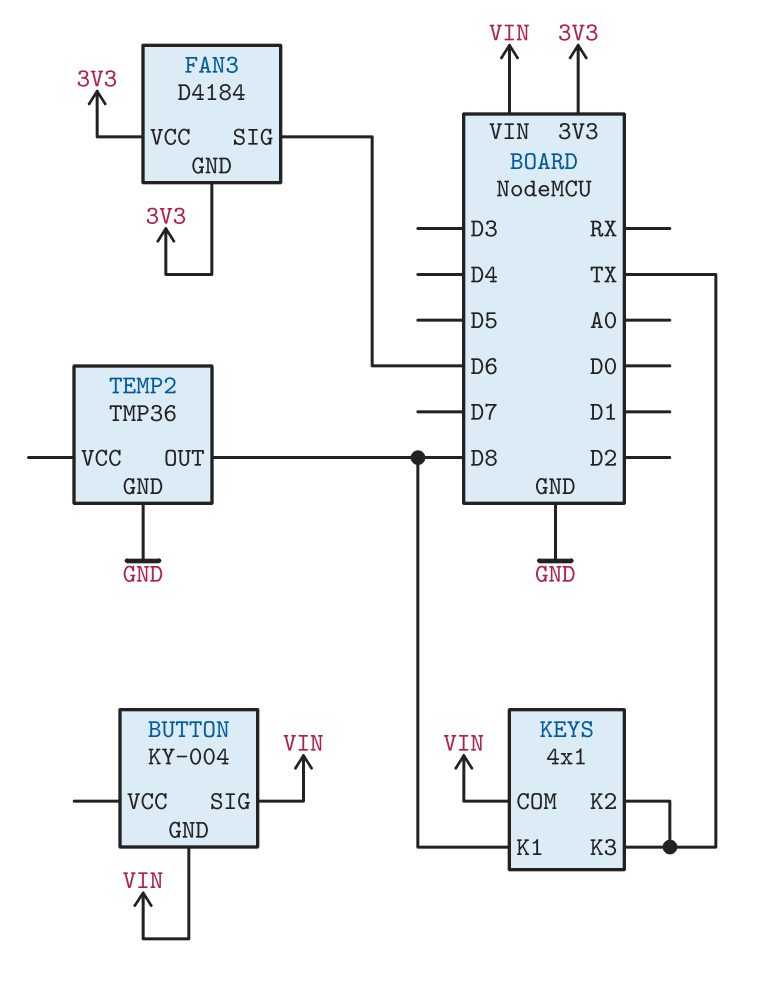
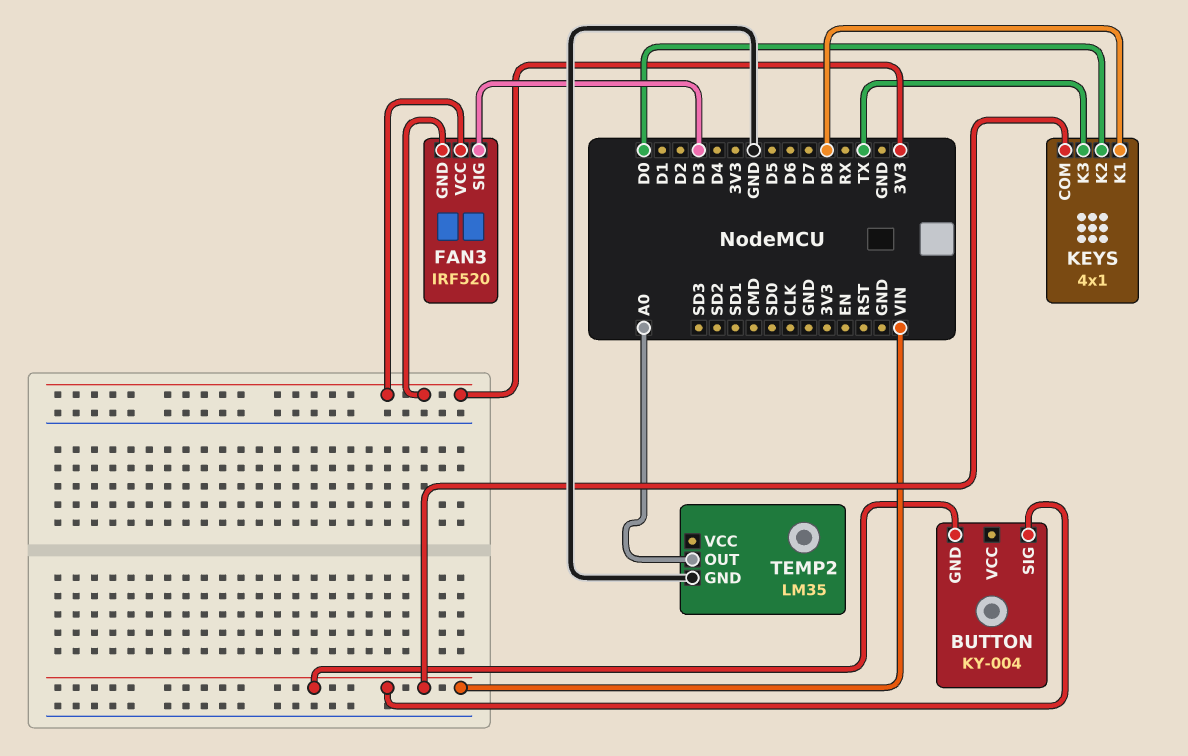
FAN3: D4184 -> IRF520
FAN3 pin SIG: D6 -> D3
KEYS pin K2: TX -> D0
TEMP2: TMP36 -> LM35
TEMP2 pin OUT: D8 -> A0

